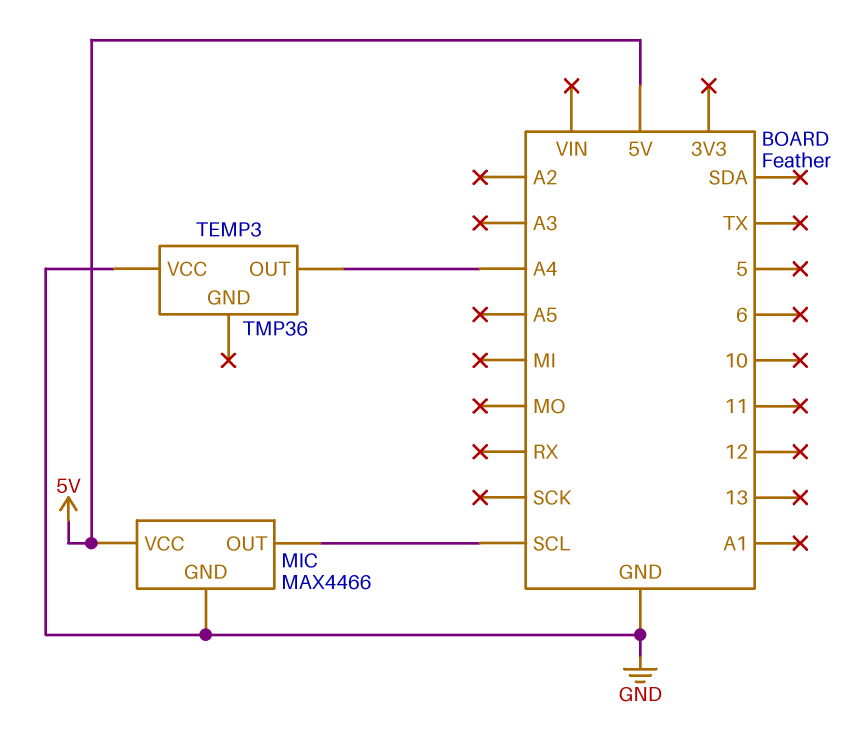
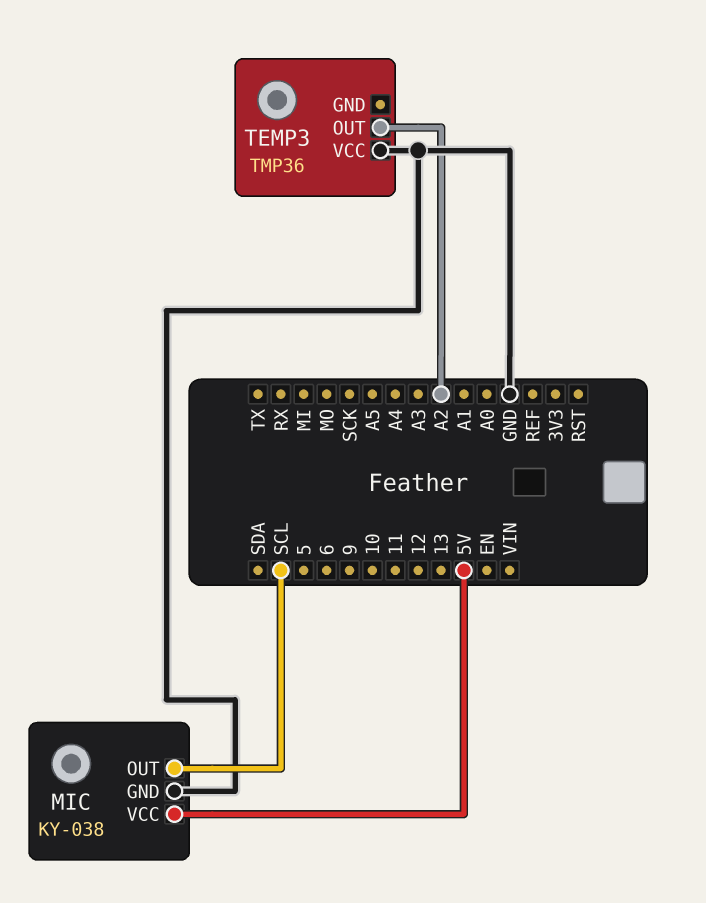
MIC: MAX4466 -> KY-038
TEMP3 pin OUT: A4 -> A2

